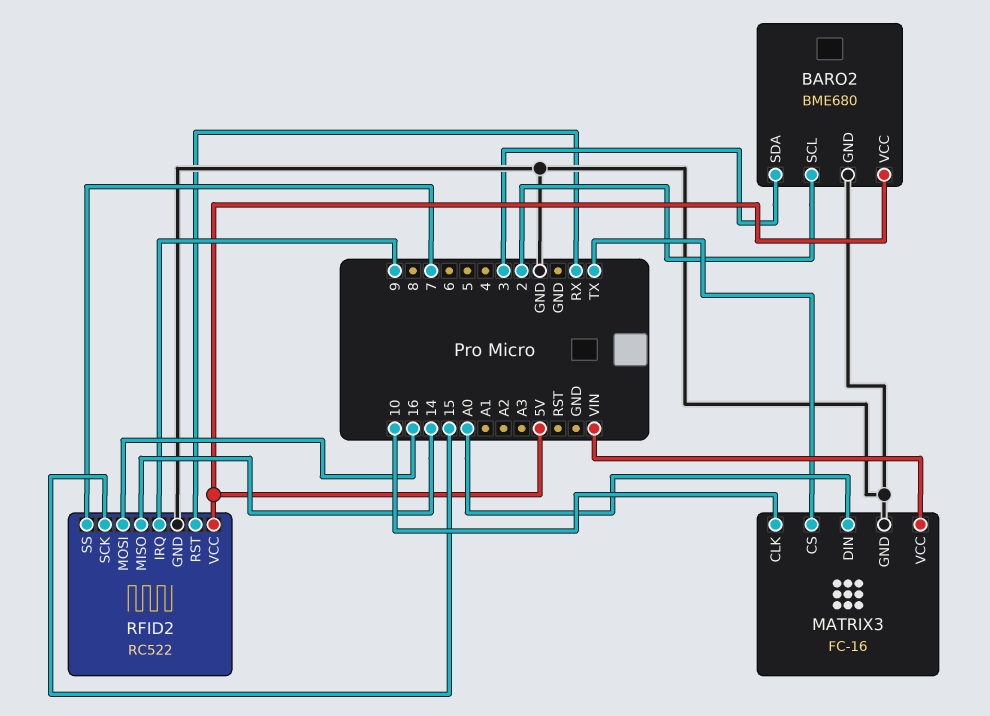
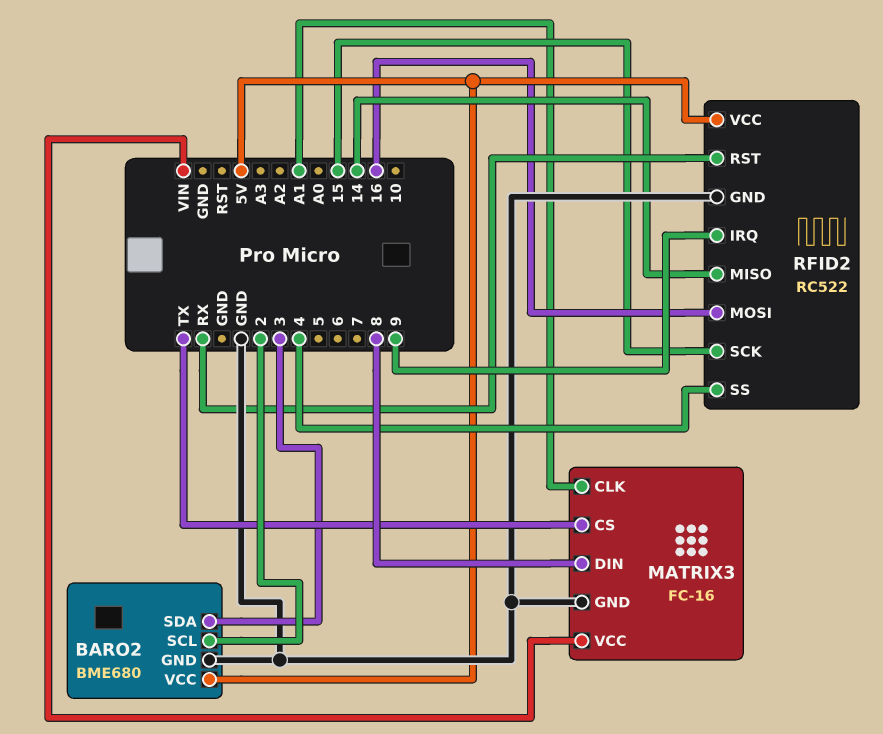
MATRIX3 pin CLK: 10 -> A1
MATRIX3 pin DIN: A0 -> 8
RFID2 pin SS: 7 -> 4

